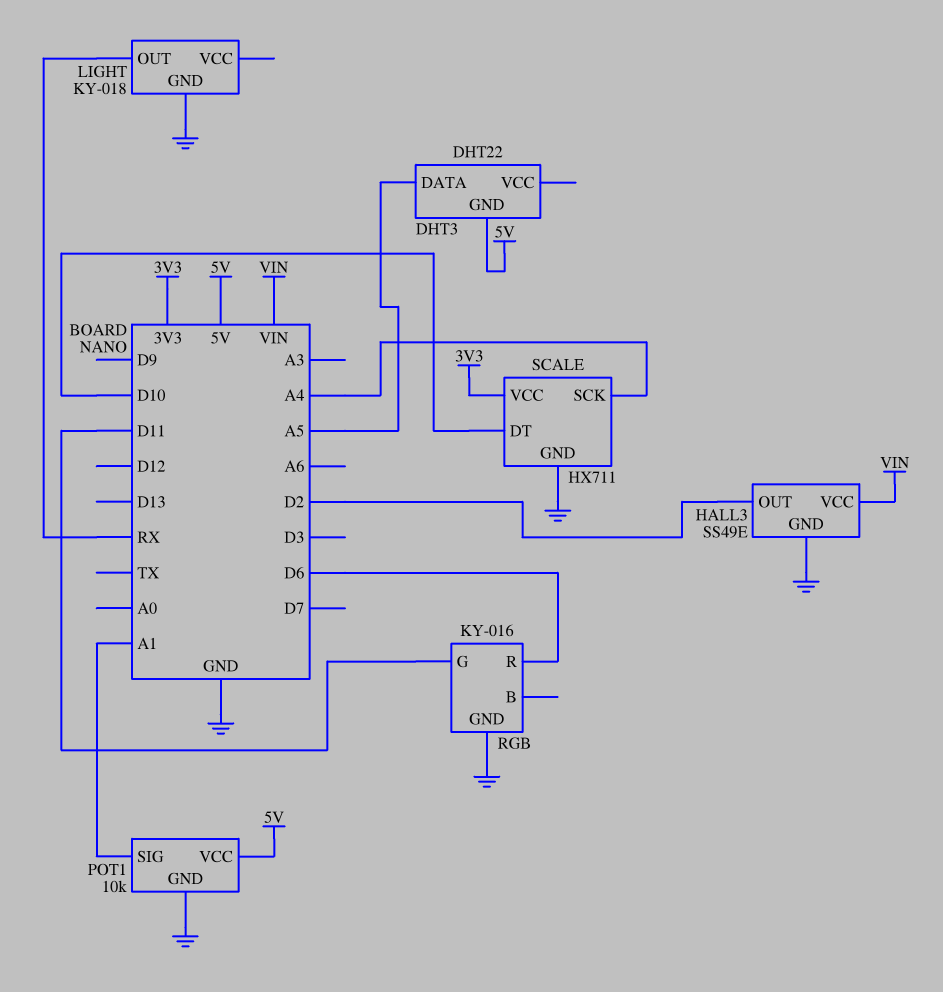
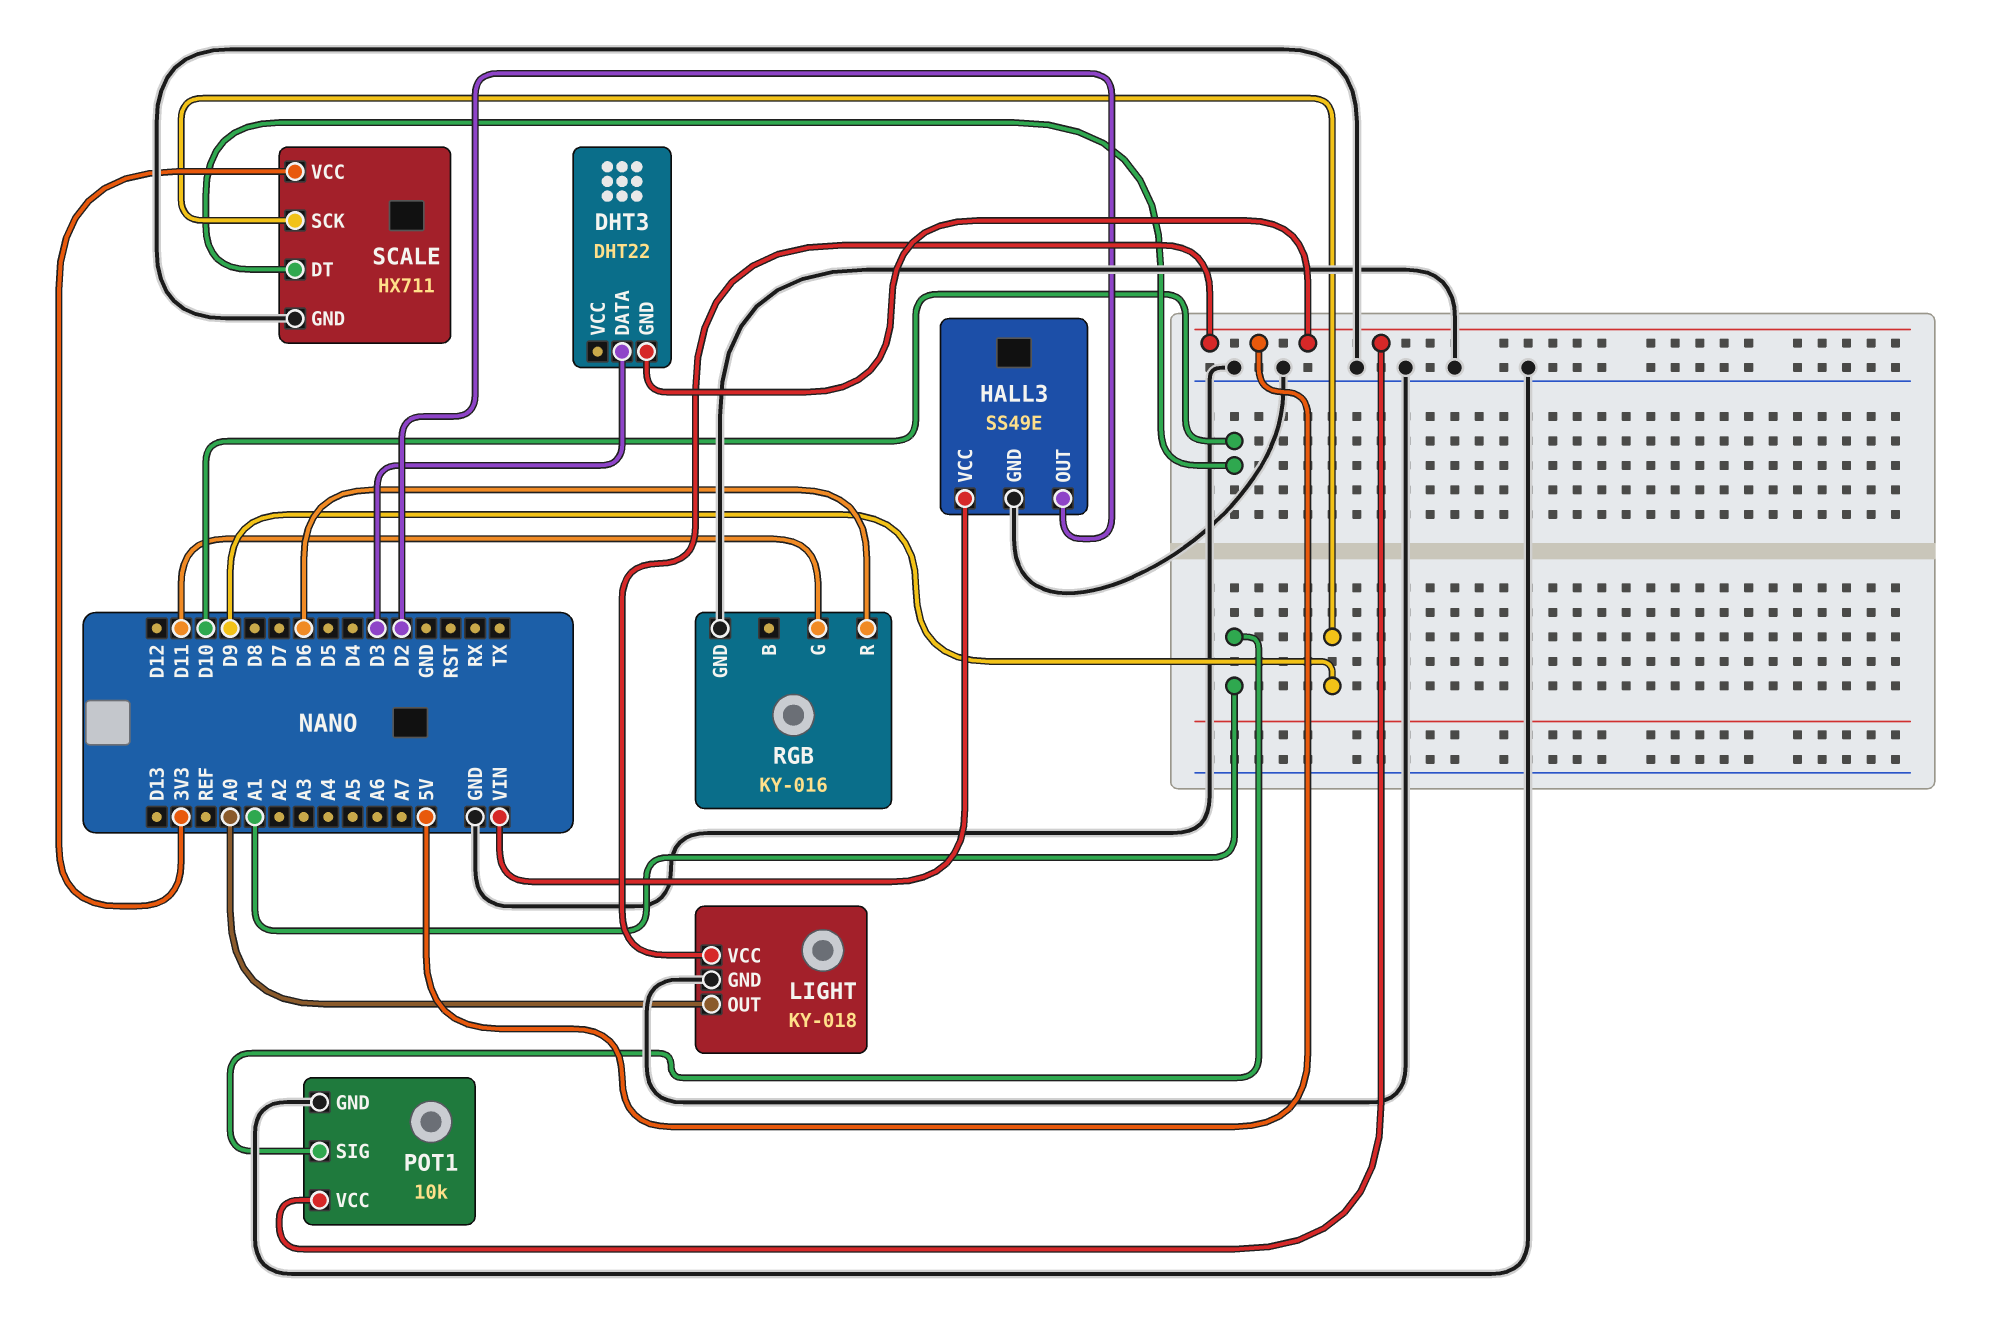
DHT3 pin DATA: A5 -> D3
LIGHT pin OUT: RX -> A0
LIGHT pin VCC: none -> 5V
SCALE pin SCK: A4 -> D9

